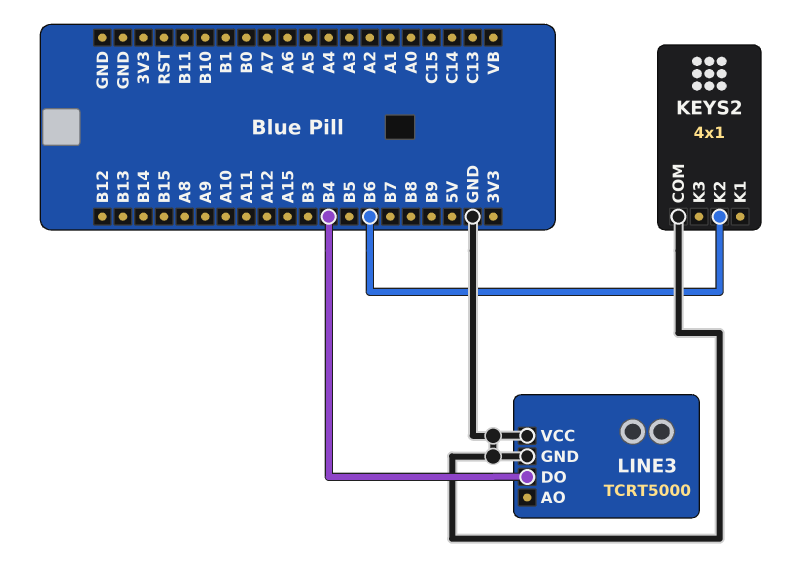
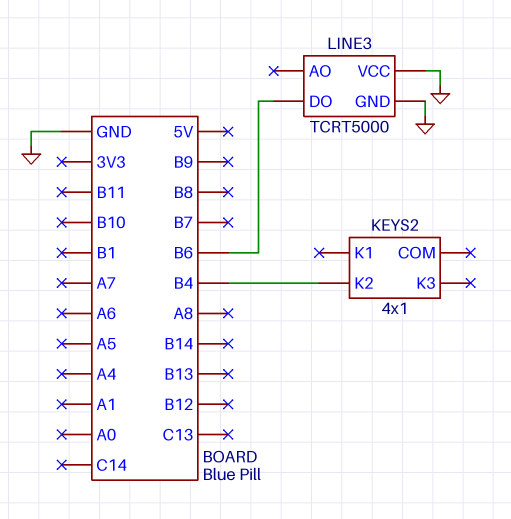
KEYS2 pin COM: GND -> none
KEYS2 pin K2: B6 -> B4
LINE3 pin DO: B4 -> B6

